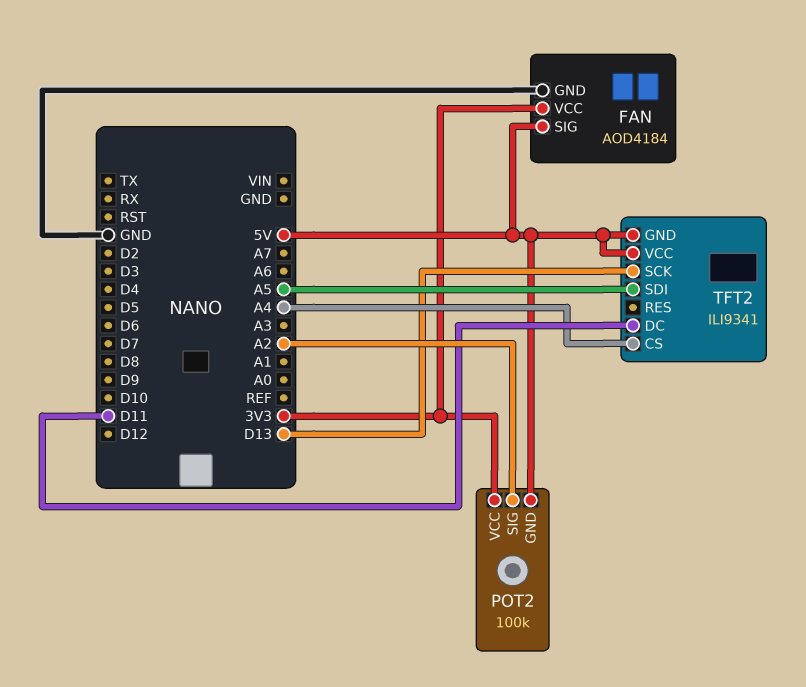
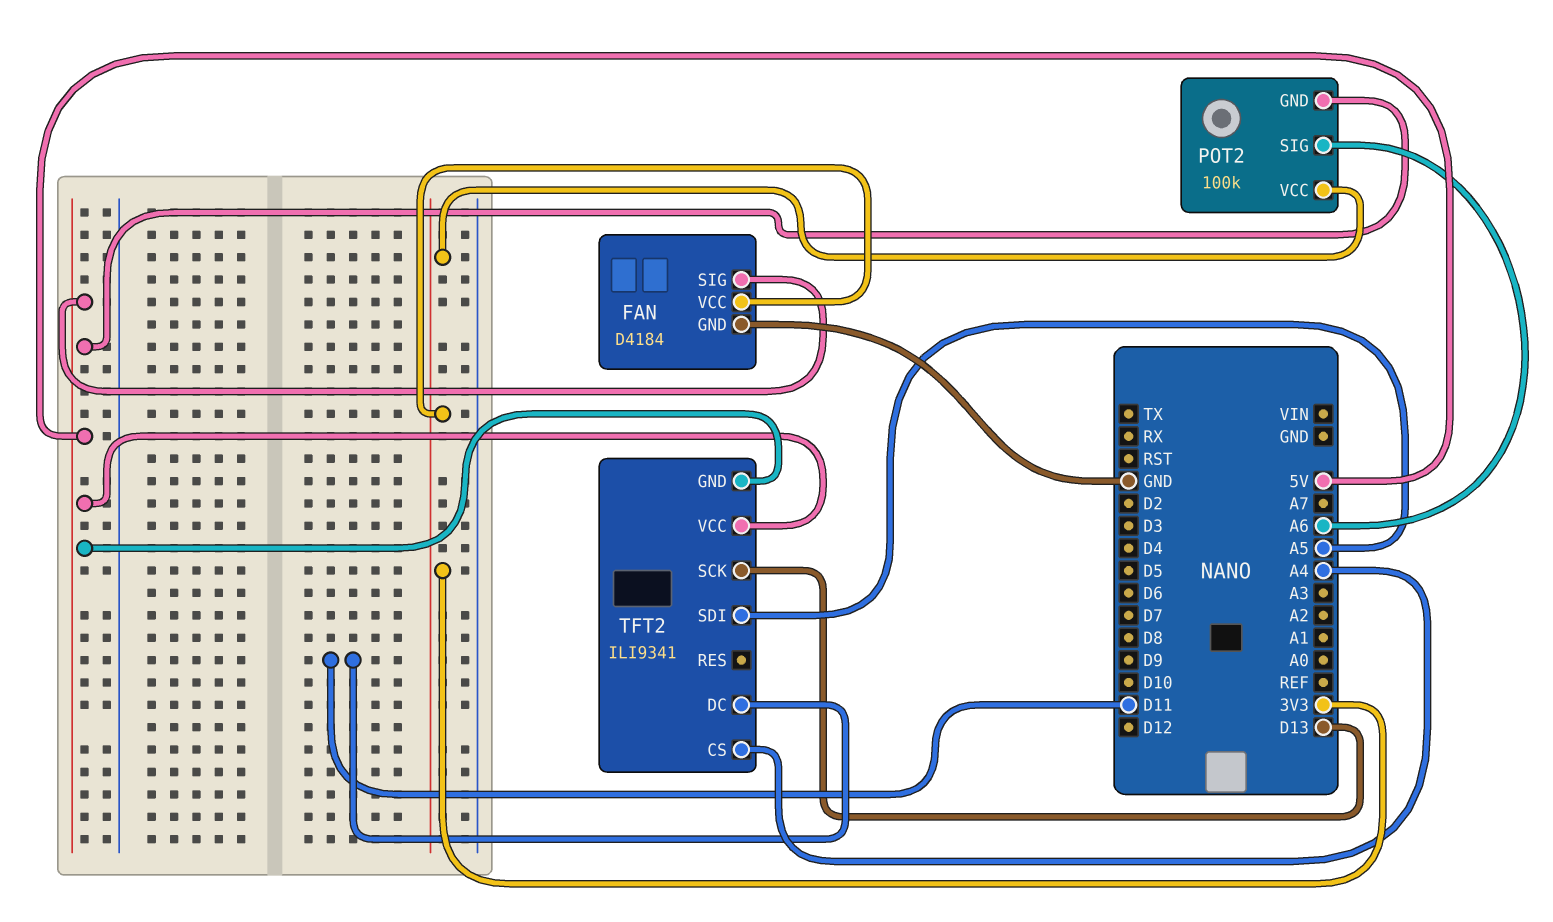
FAN: AOD4184 -> D4184
POT2 pin SIG: A2 -> A6

